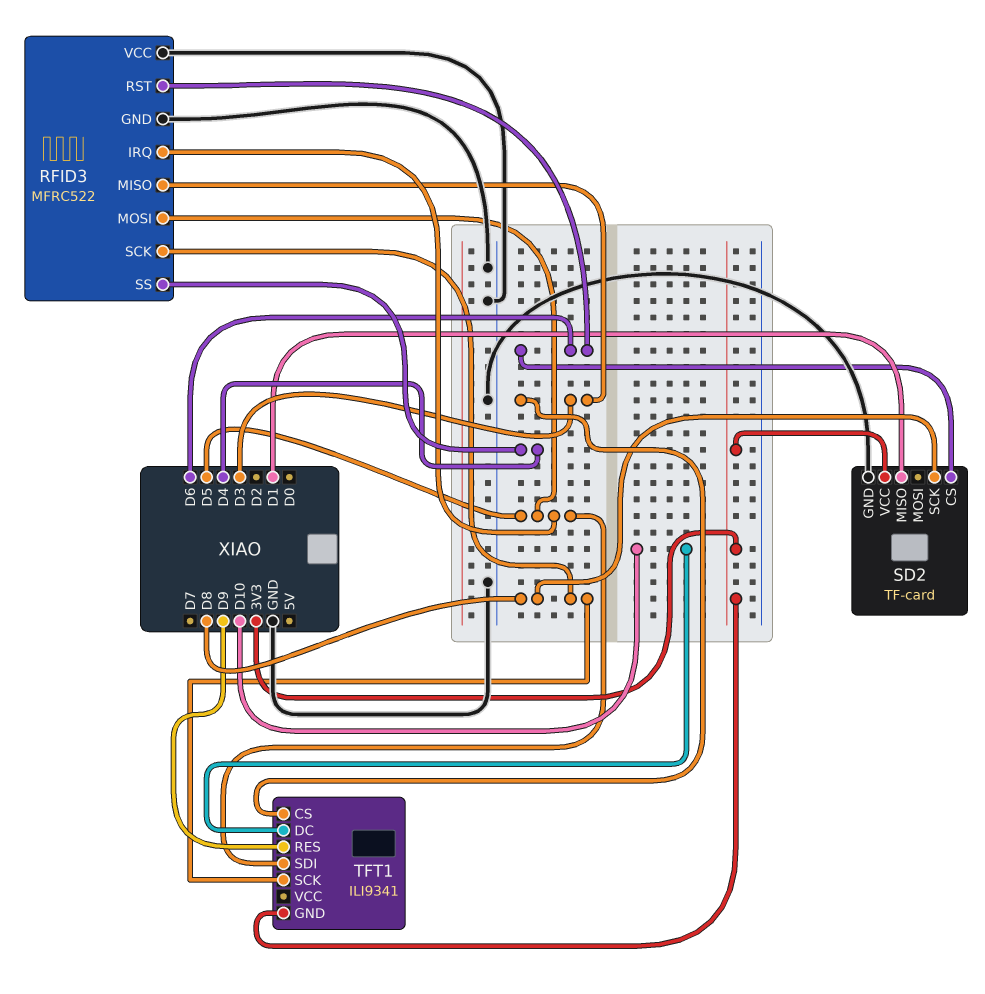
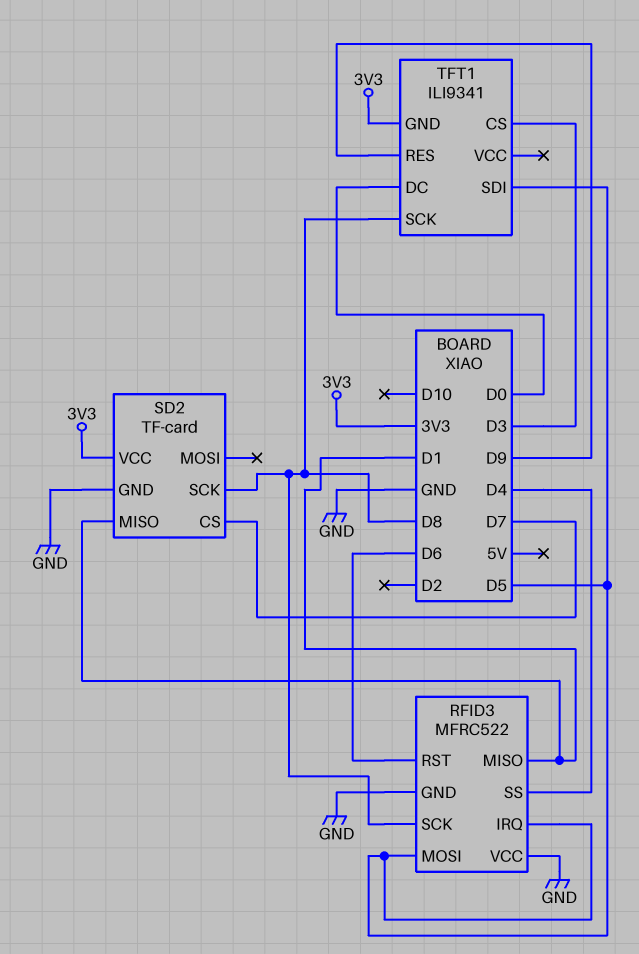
RFID3 pin MISO: D3 -> D1
SD2 pin CS: D6 -> D7
TFT1 pin DC: D10 -> D0

